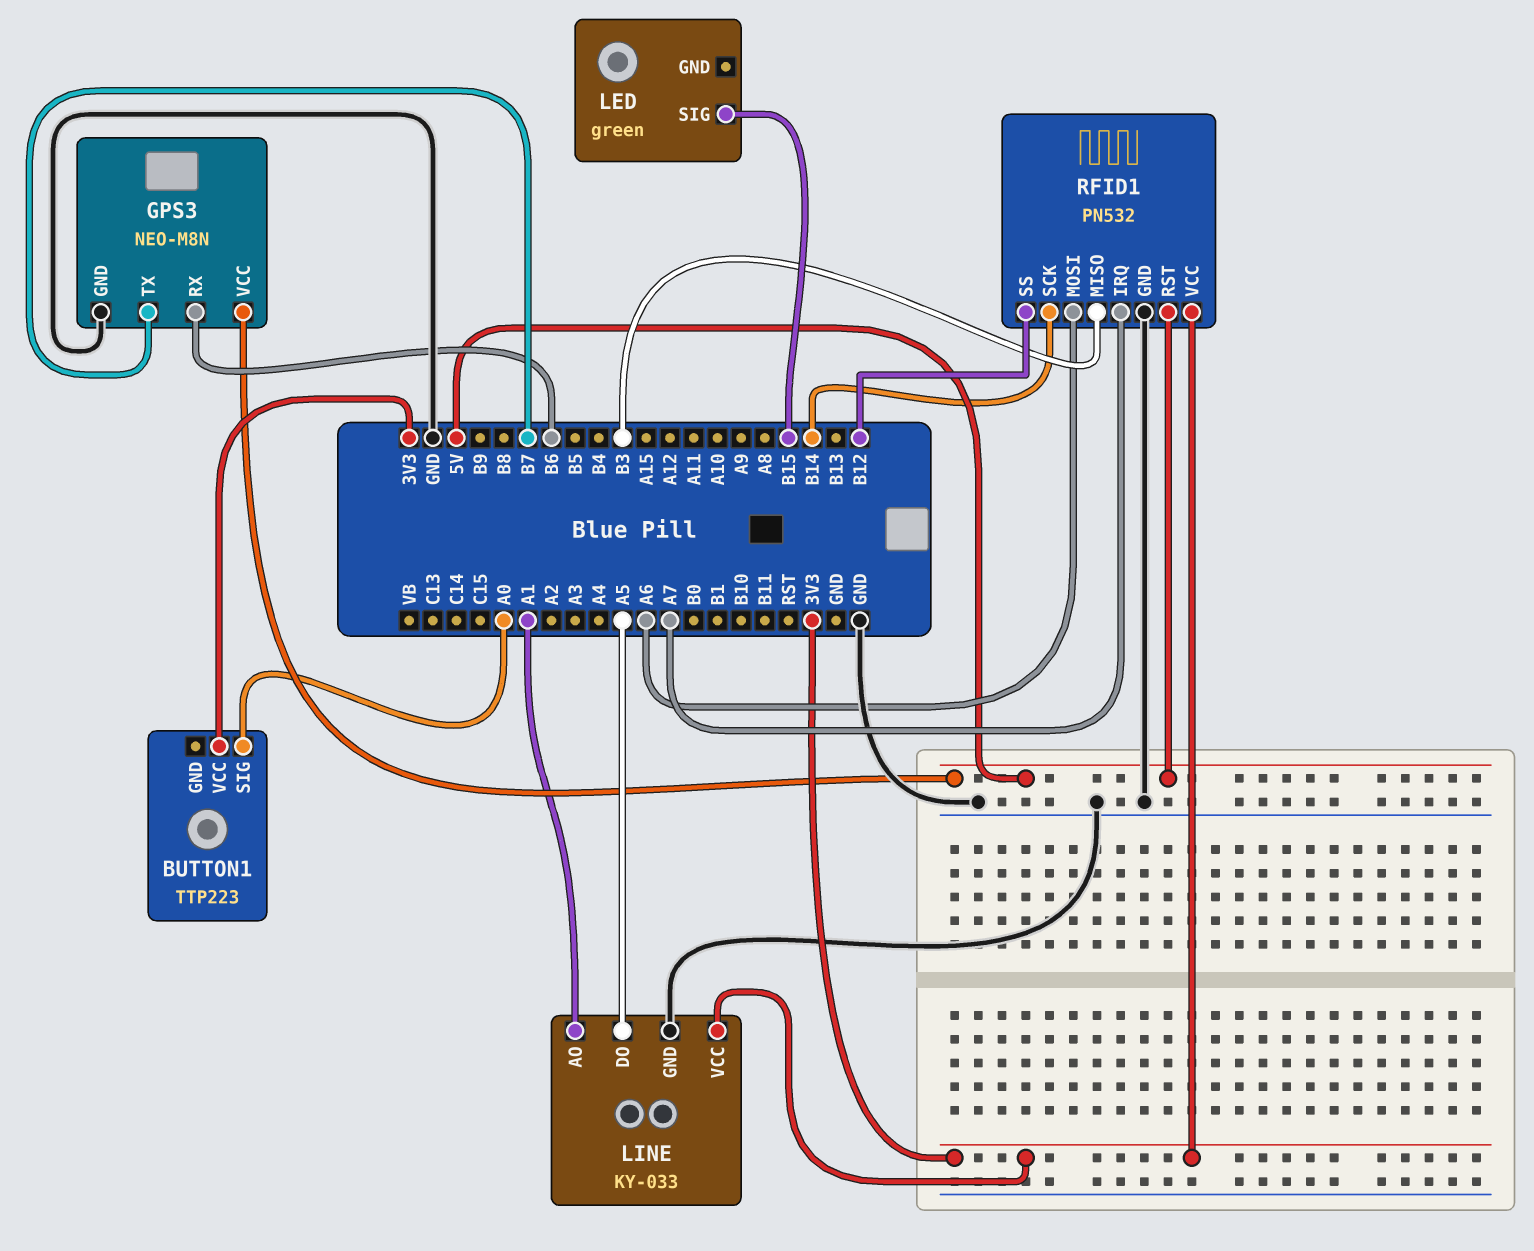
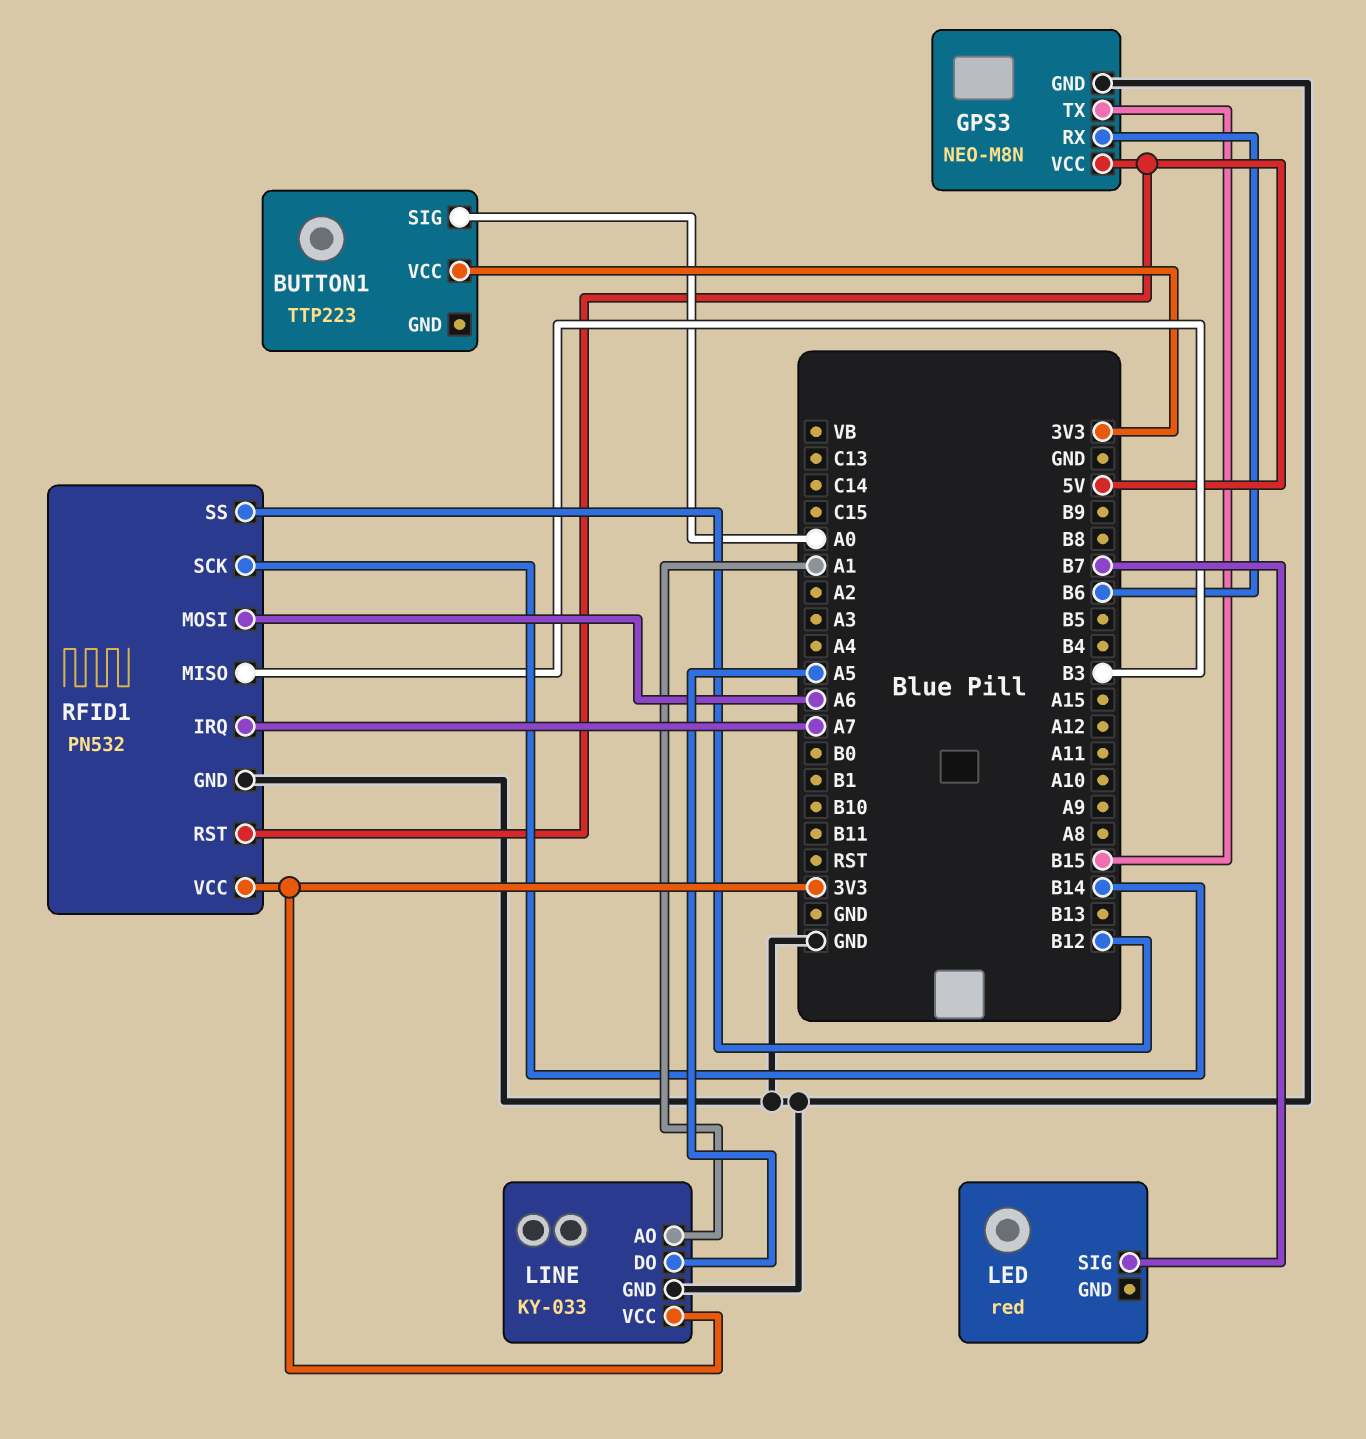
GPS3 pin TX: B7 -> B15
LED: green -> red
LED pin SIG: B15 -> B7

